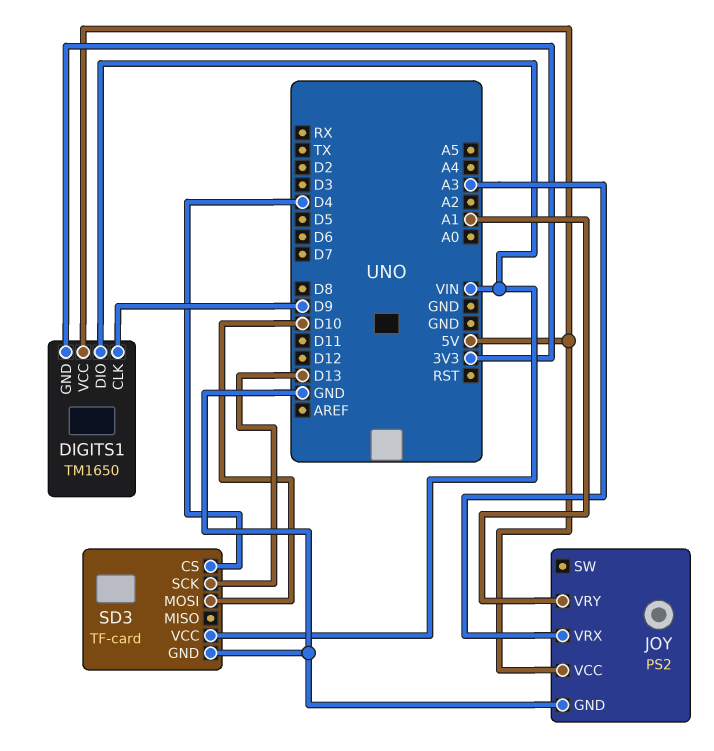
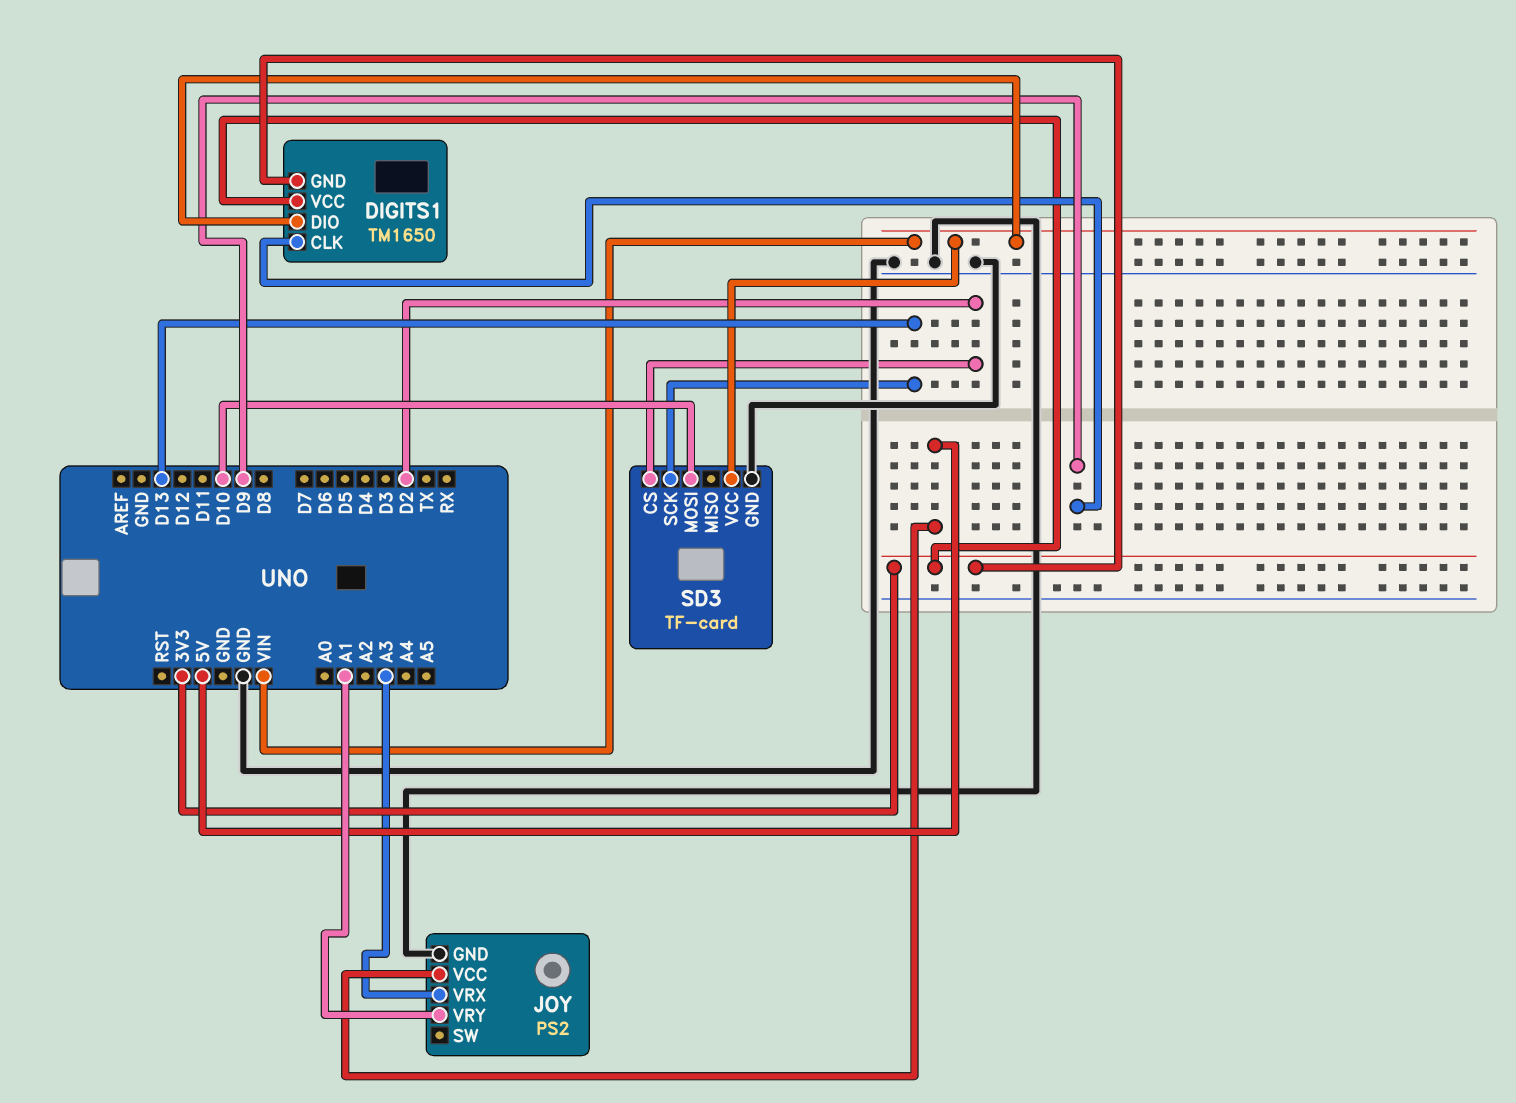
DIGITS1 pin VCC: 5V -> 3V3
SD3 pin CS: D4 -> D2

